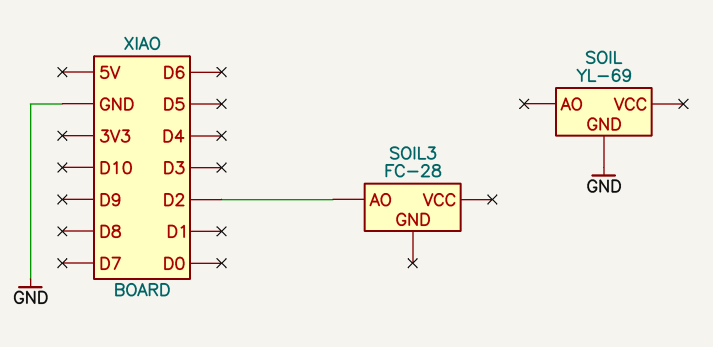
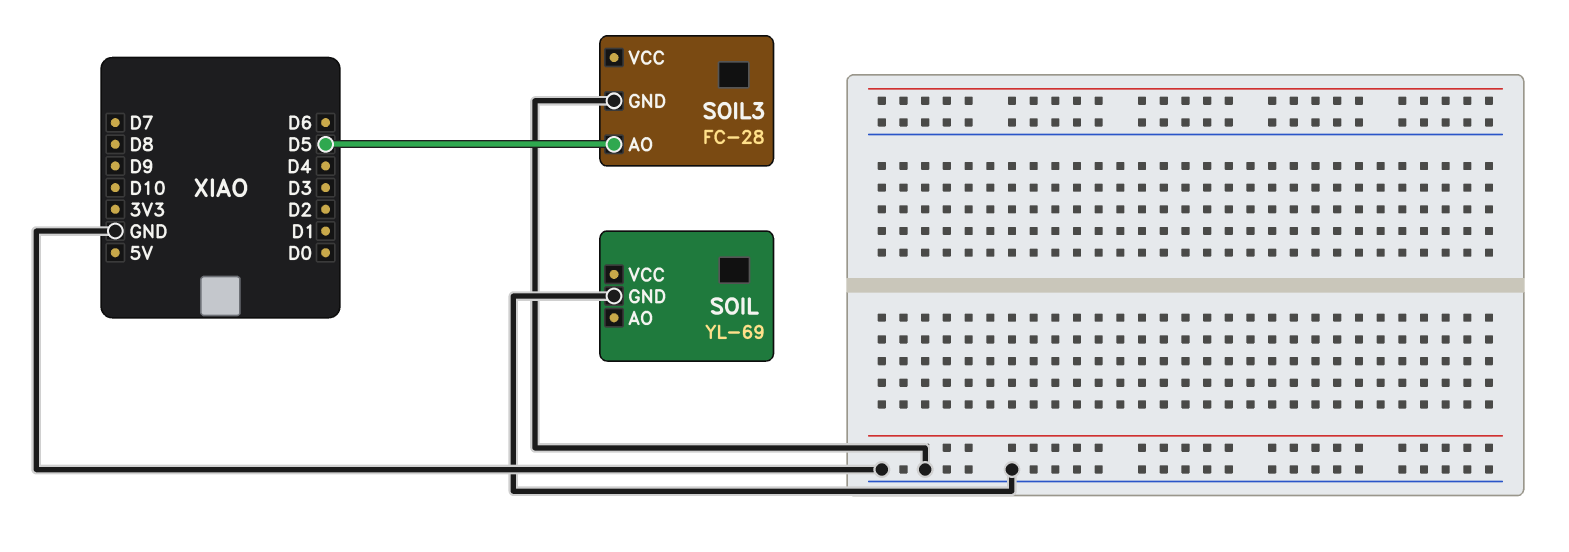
SOIL3 pin AO: D2 -> D5
SOIL3 pin GND: none -> GND

